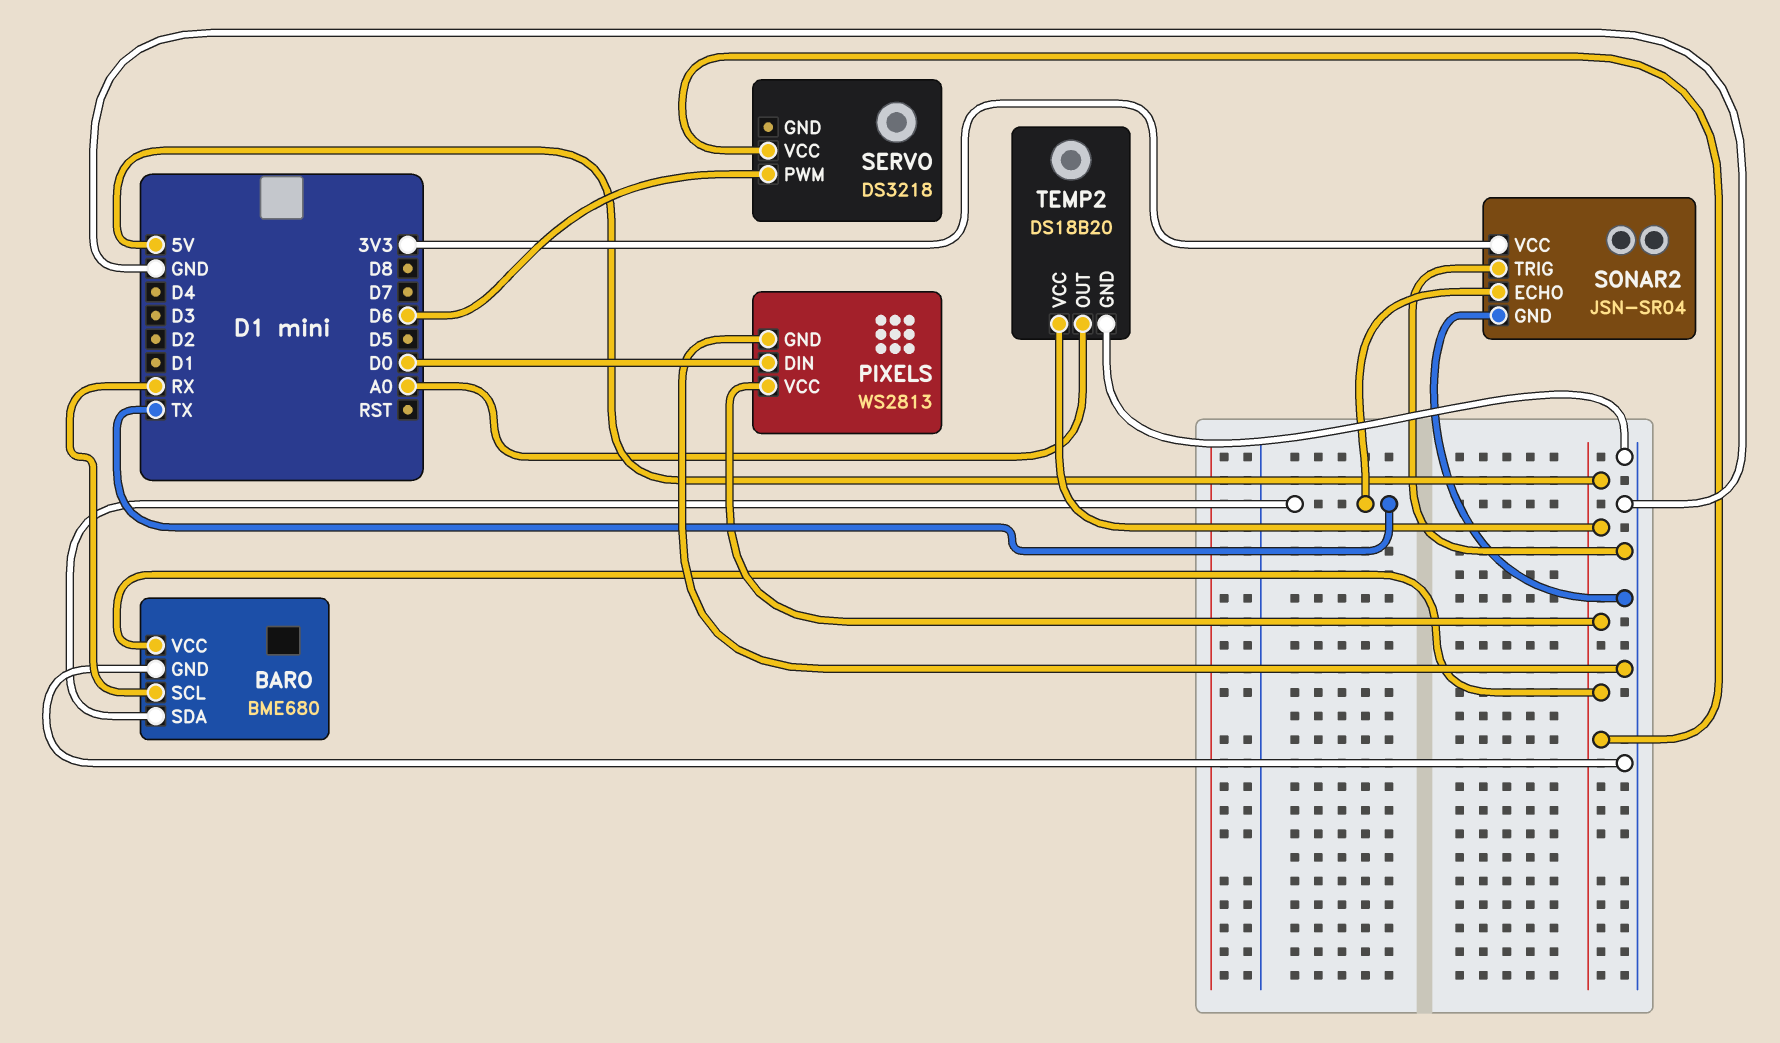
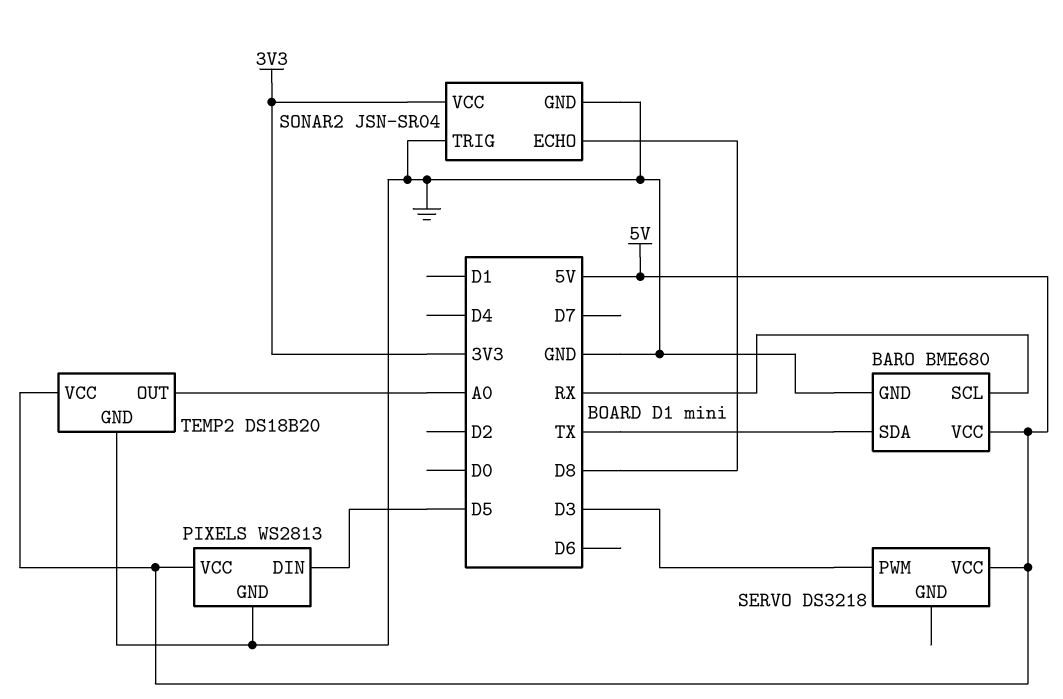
PIXELS pin DIN: D0 -> D5
SERVO pin PWM: D6 -> D3
SONAR2 pin ECHO: TX -> D8

